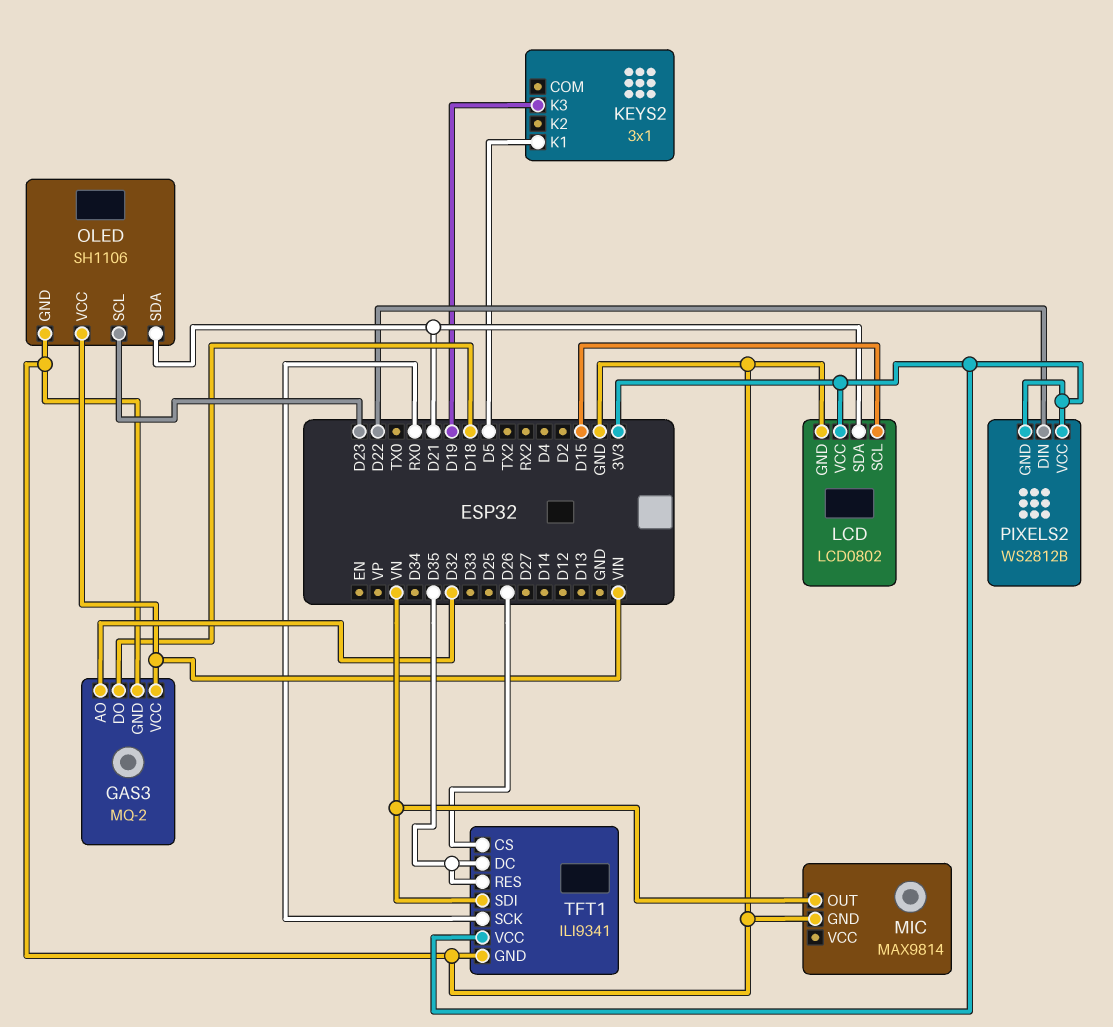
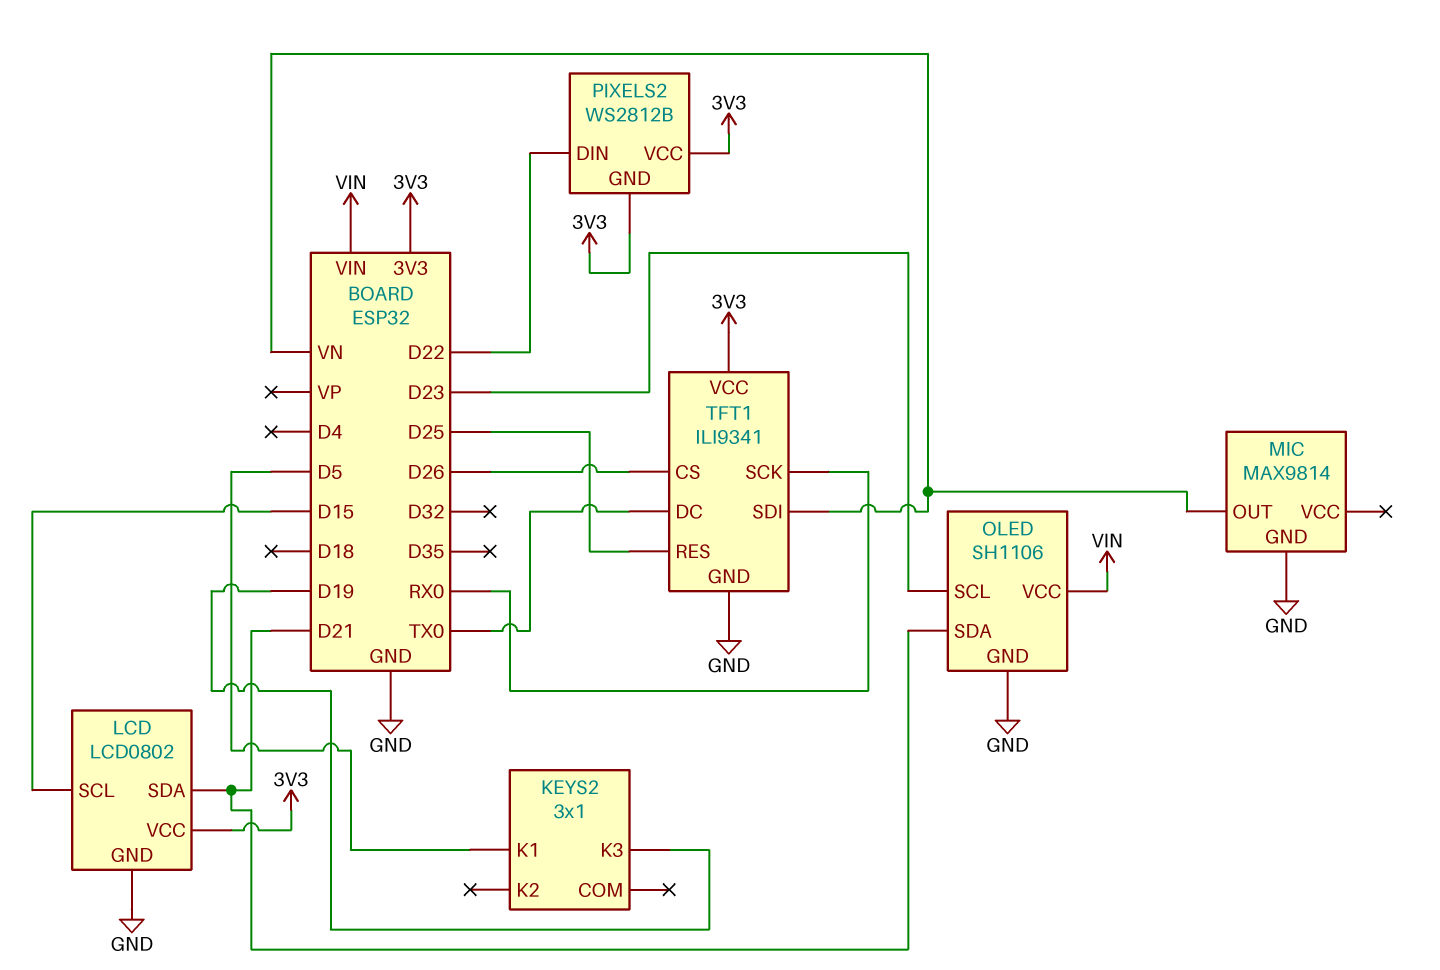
GAS3: MQ-2 -> none
GAS3 pin AO: D32 -> none
GAS3 pin DO: D18 -> none
GAS3 pin GND: GND -> none
GAS3 pin VCC: VIN -> none
TFT1 pin DC: D35 -> TX0
TFT1 pin RES: D35 -> D25

